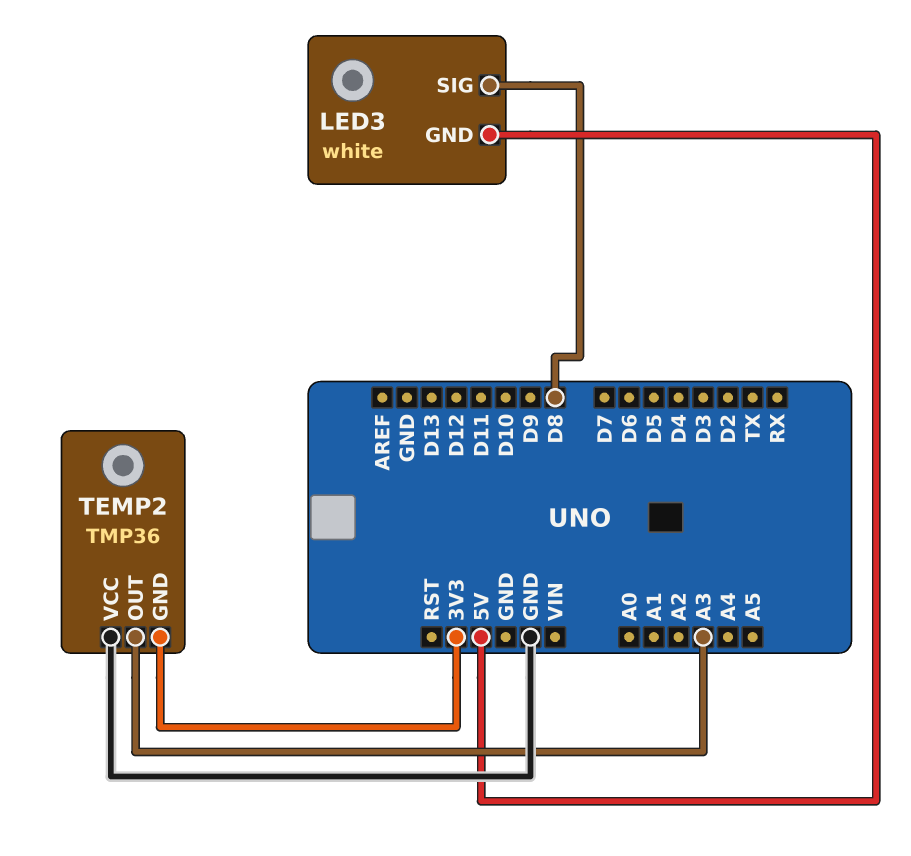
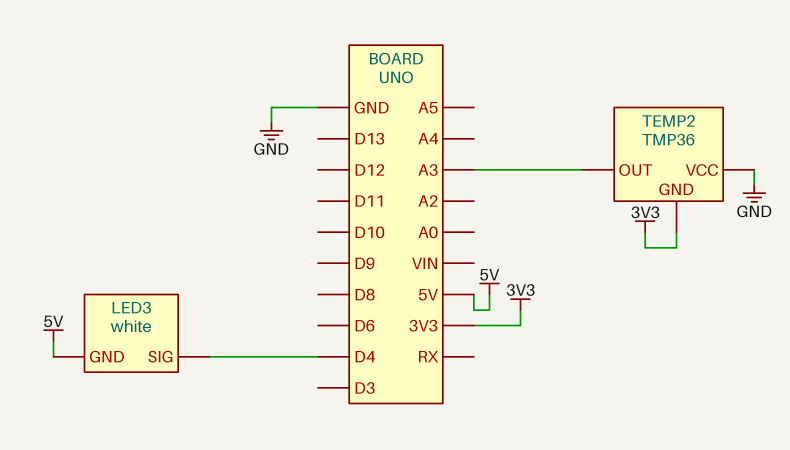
LED3 pin SIG: D8 -> D4

